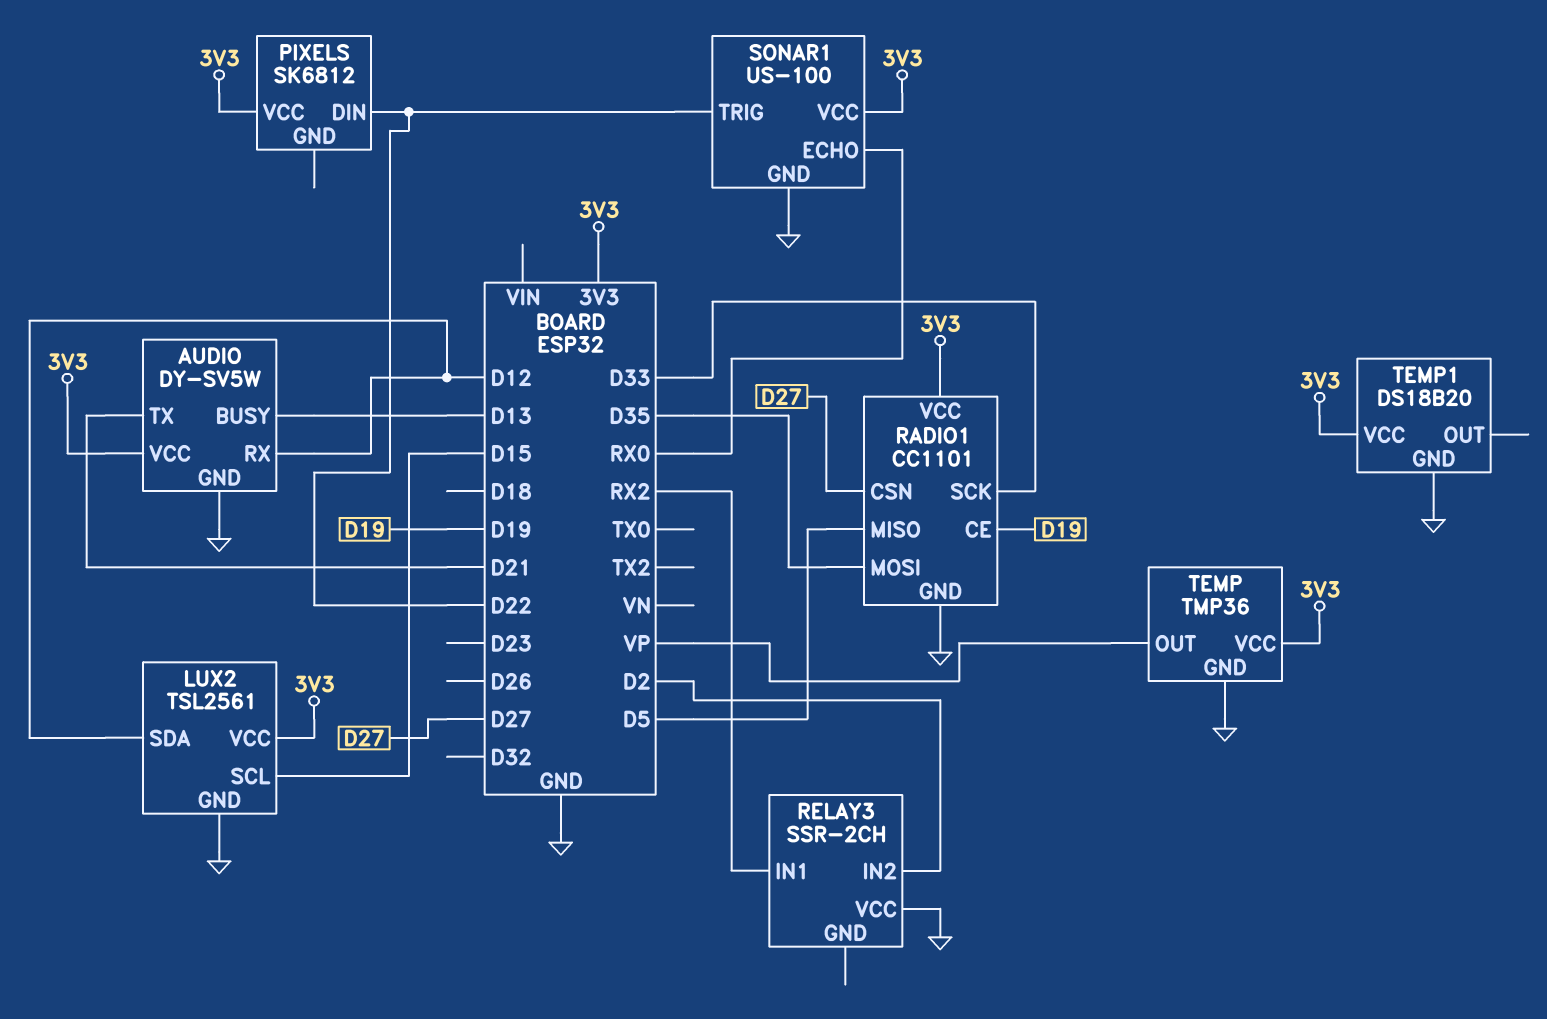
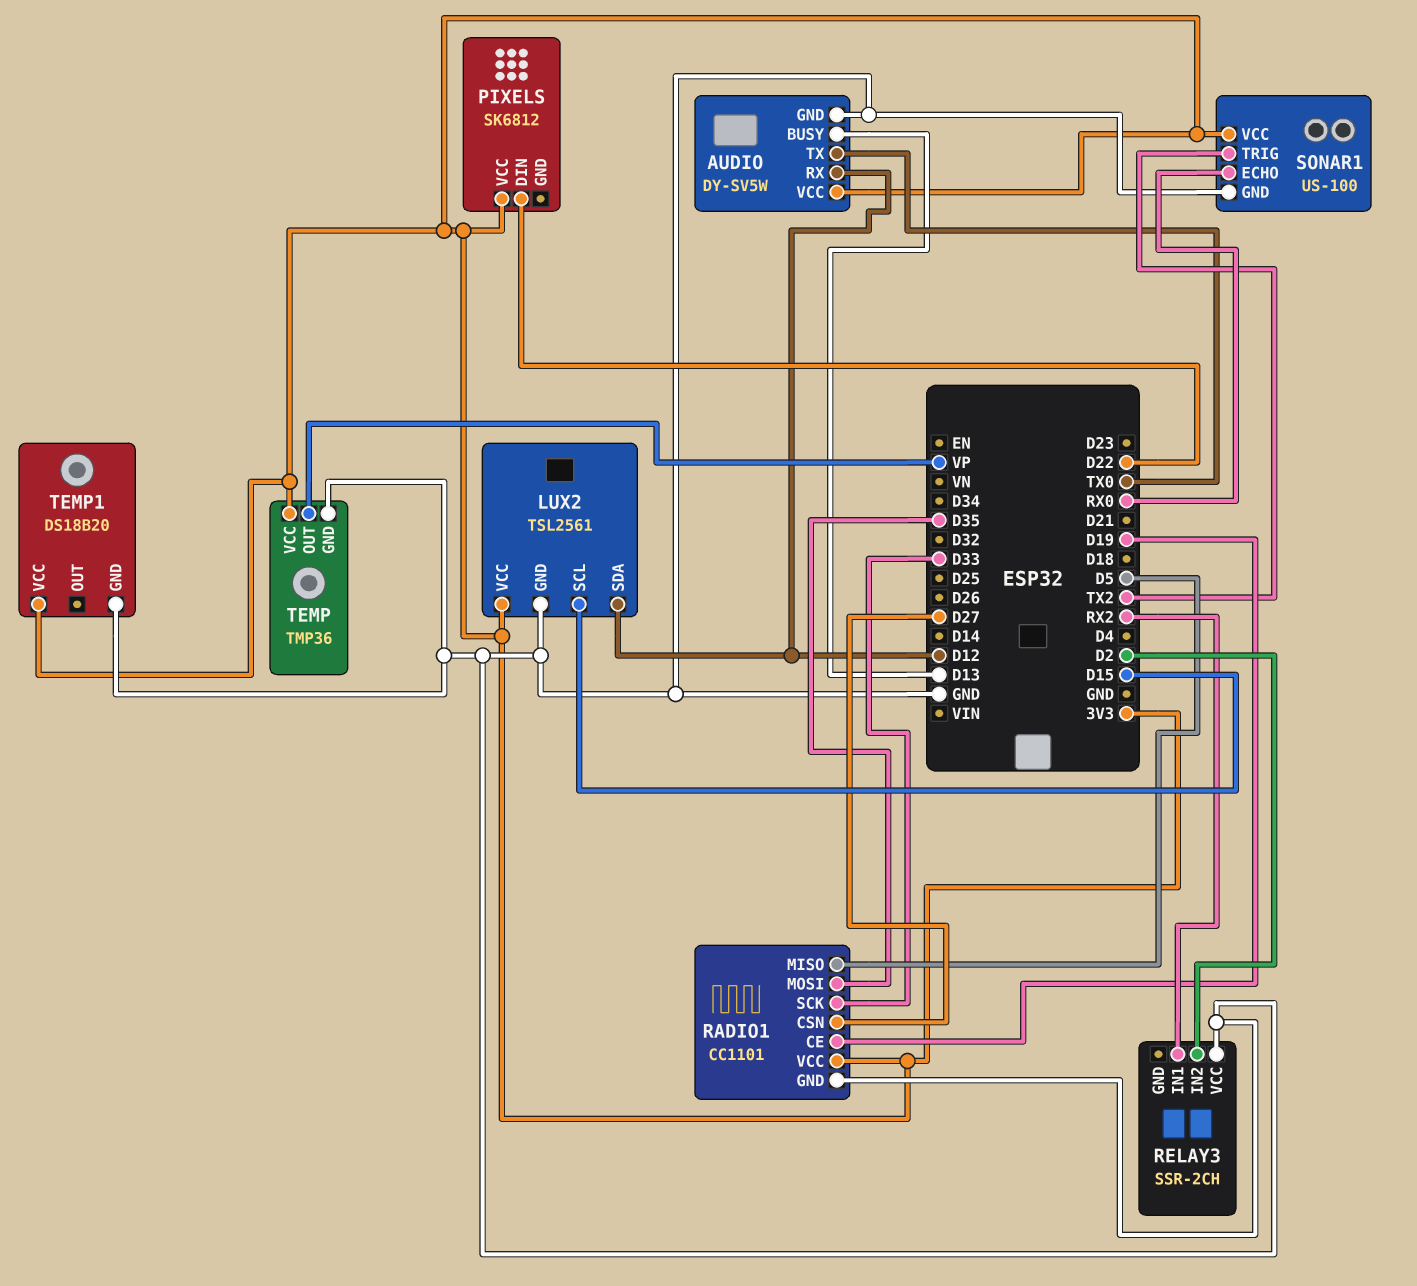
AUDIO pin TX: D21 -> TX0
SONAR1 pin TRIG: D22 -> TX2

